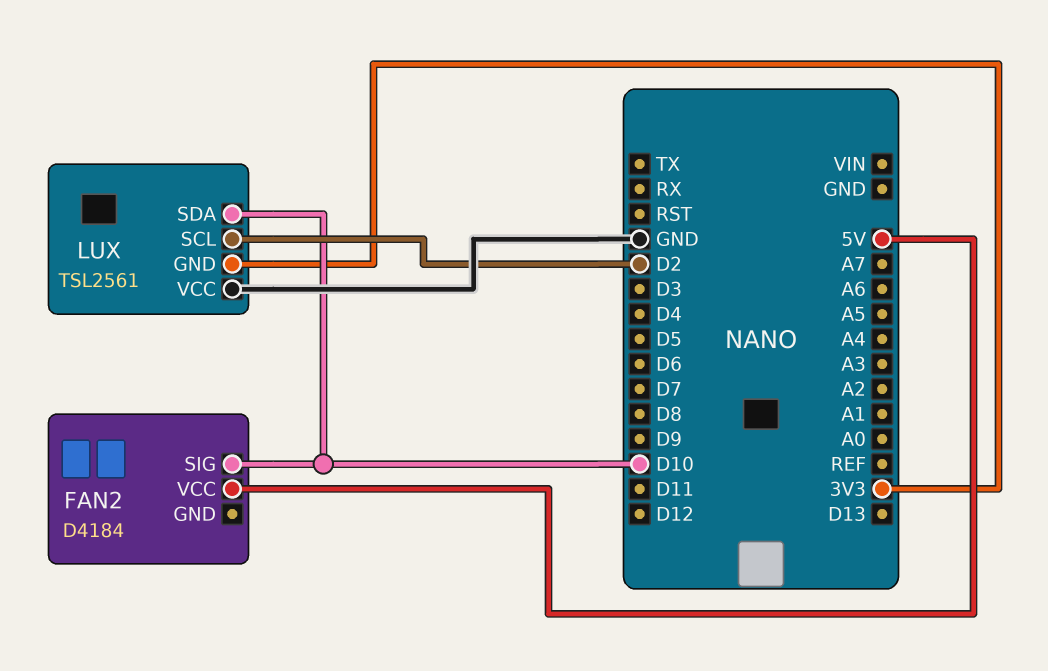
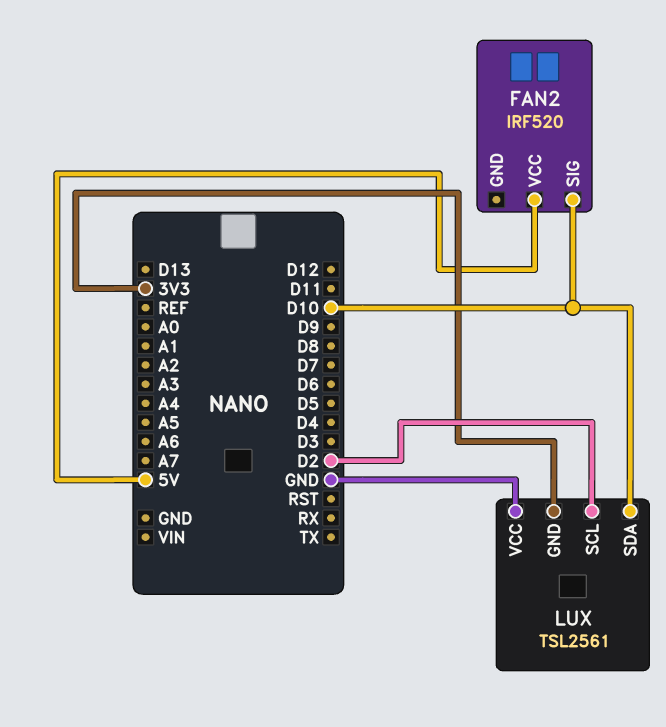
FAN2: D4184 -> IRF520

